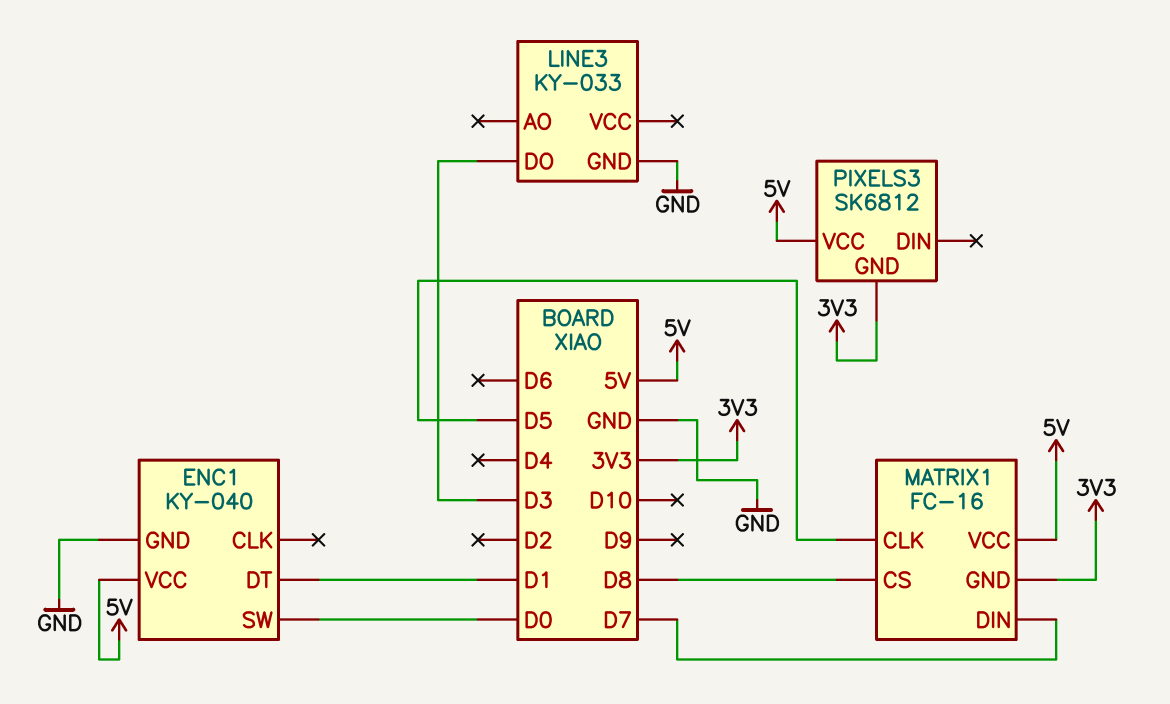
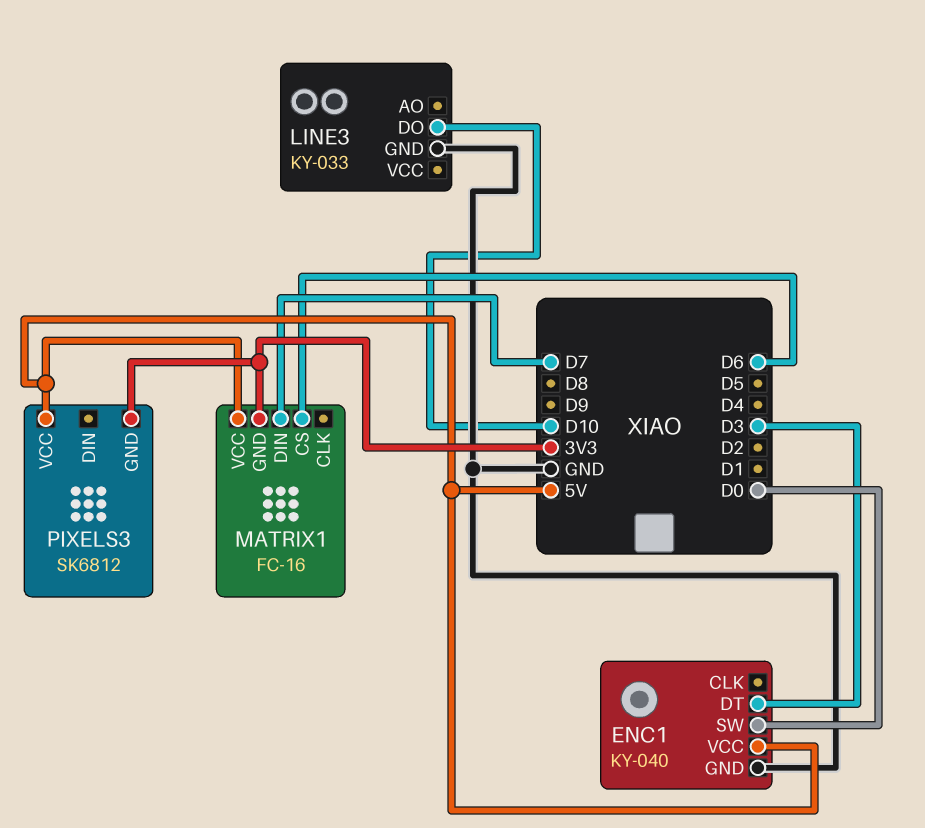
ENC1 pin DT: D1 -> D3
LINE3 pin DO: D3 -> D10
MATRIX1 pin CLK: D5 -> none
MATRIX1 pin CS: D8 -> D6

